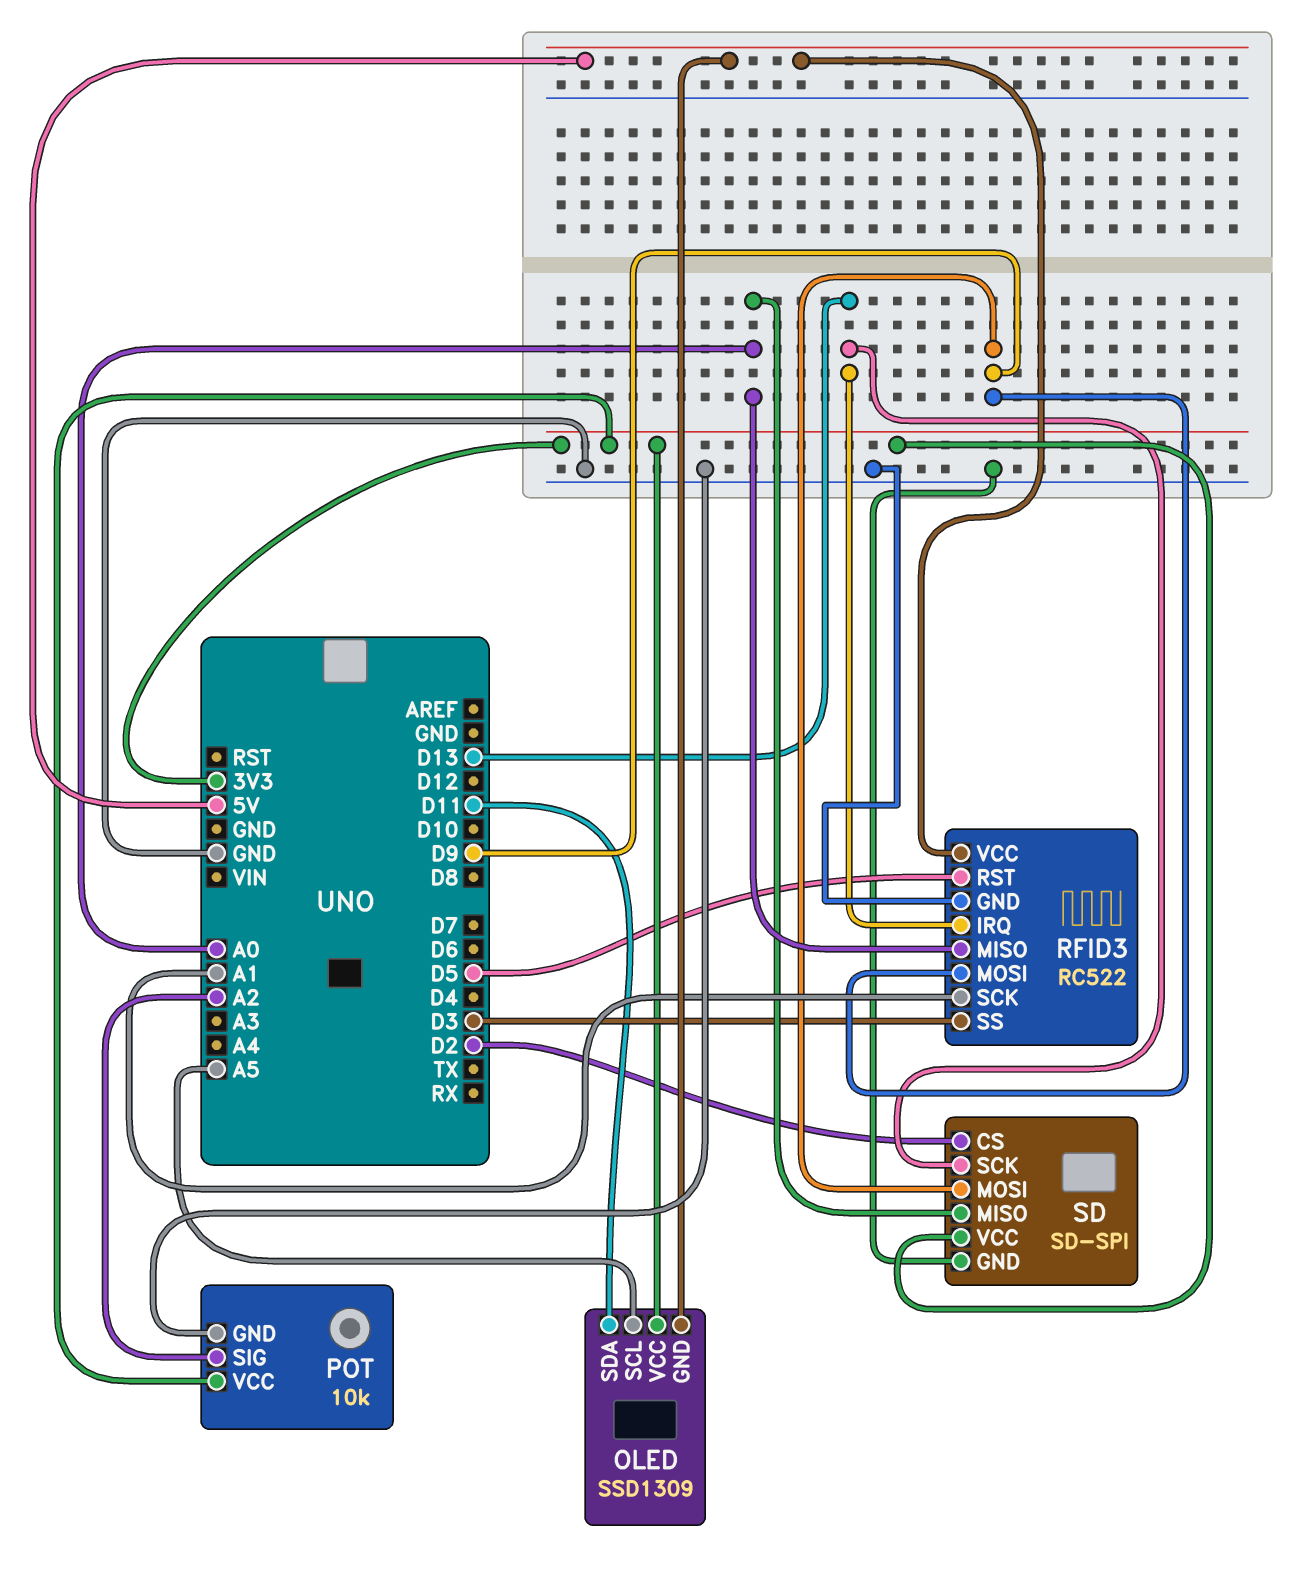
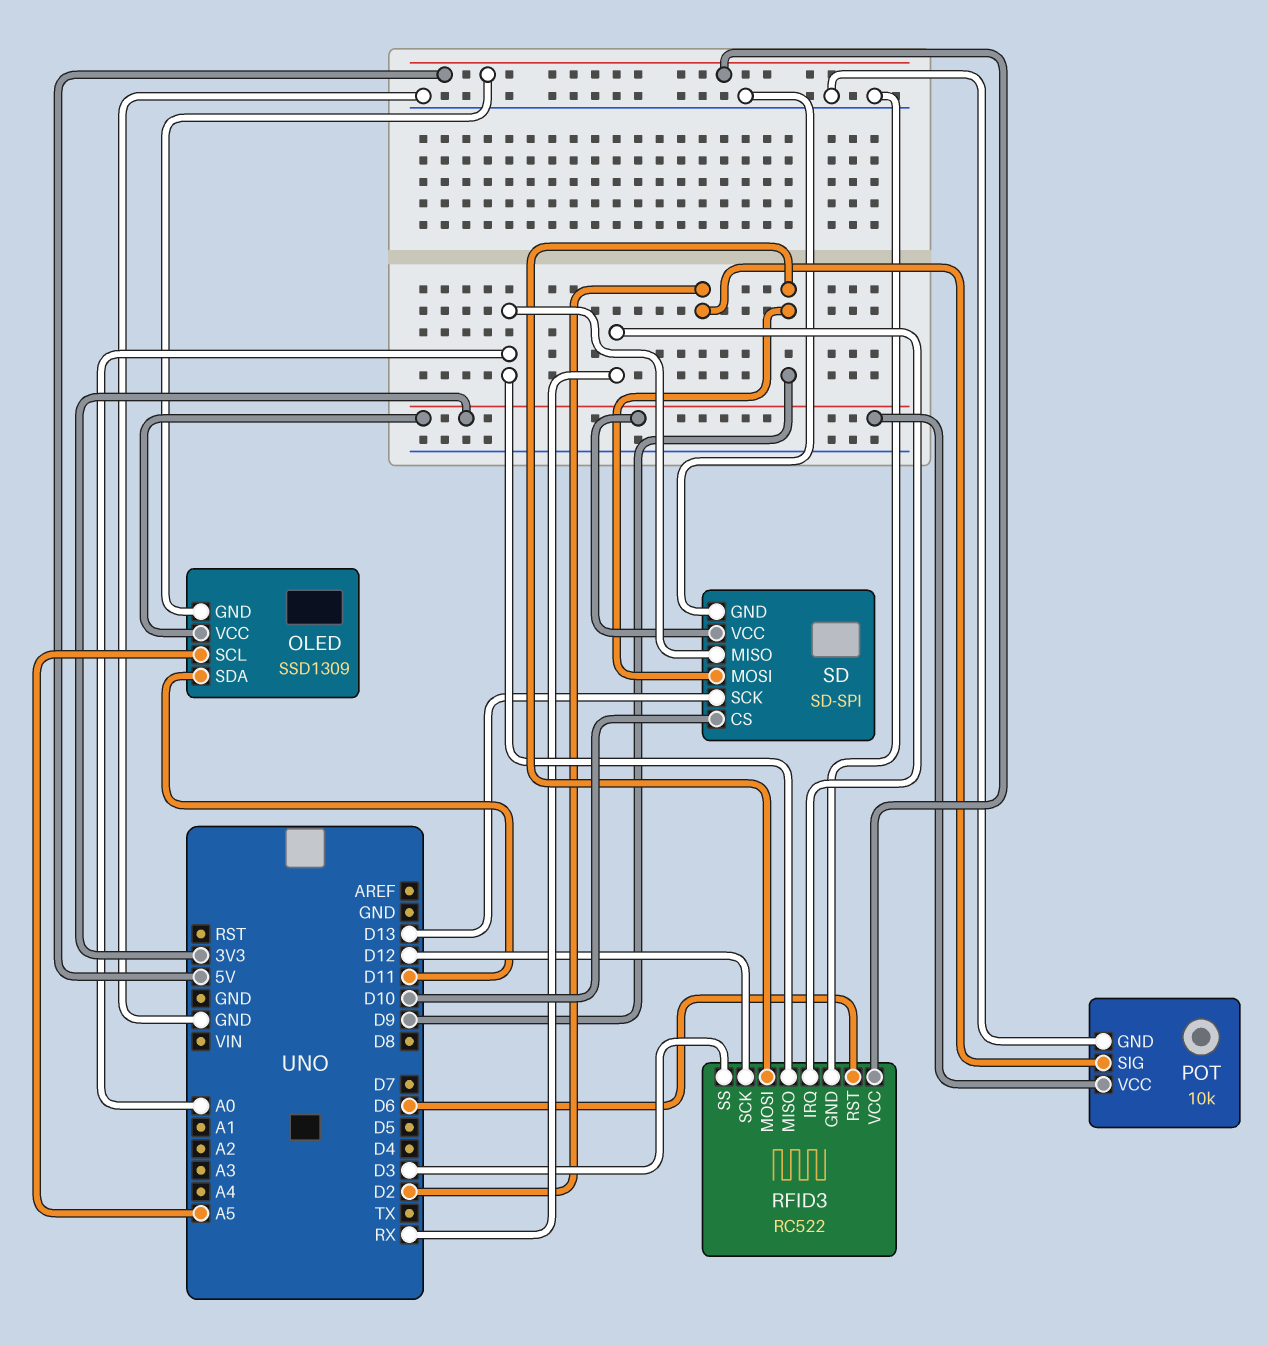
POT pin SIG: A2 -> D2
RFID3 pin IRQ: D13 -> RX
RFID3 pin RST: D5 -> D6
RFID3 pin SCK: A1 -> D12
SD pin CS: D2 -> D10

